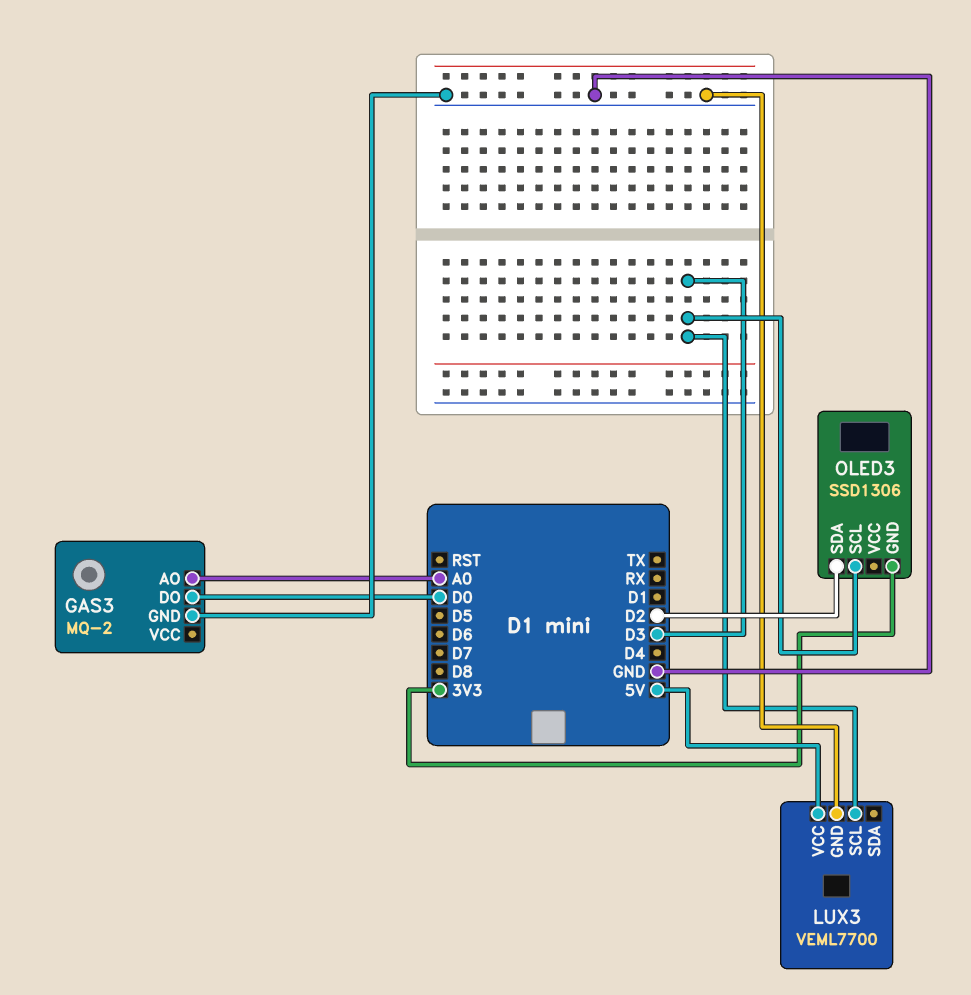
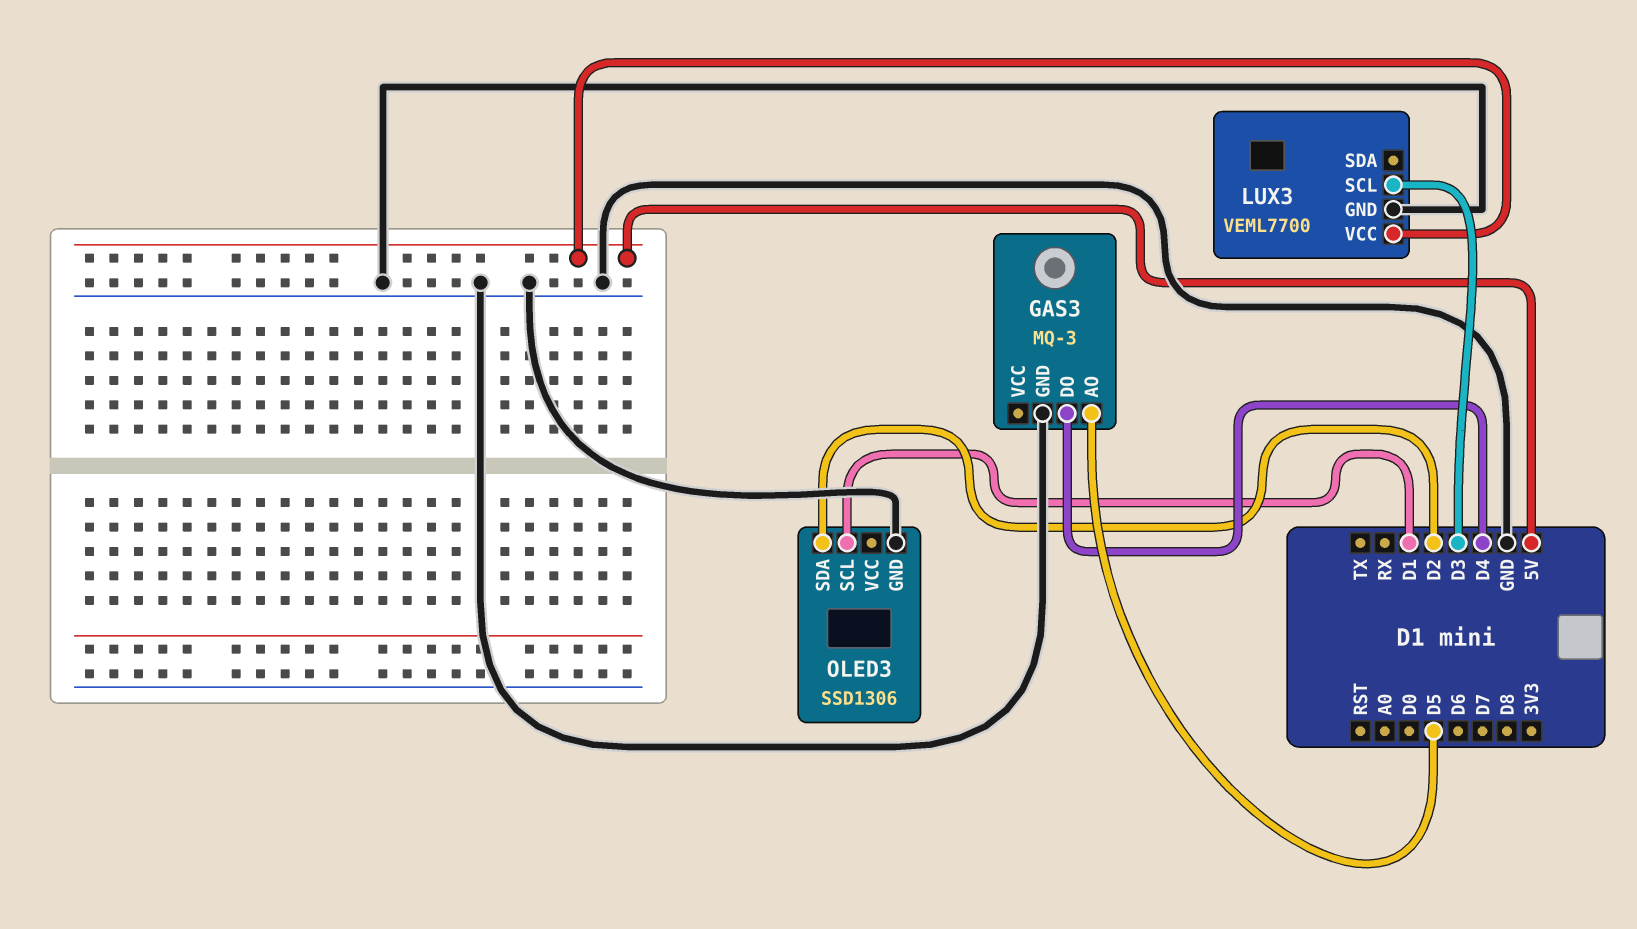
GAS3: MQ-2 -> MQ-3
GAS3 pin AO: A0 -> D5
GAS3 pin DO: D0 -> D4
OLED3 pin GND: 3V3 -> GND
OLED3 pin SCL: D3 -> D1

